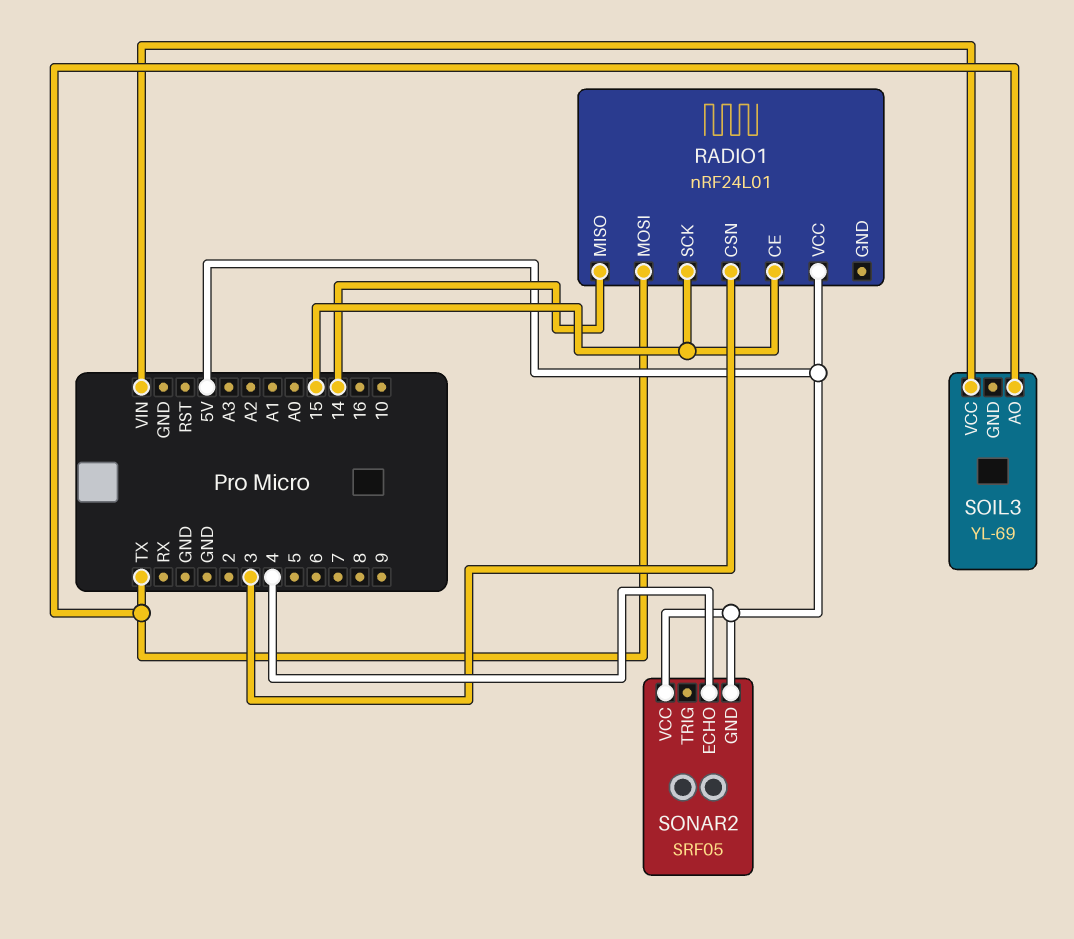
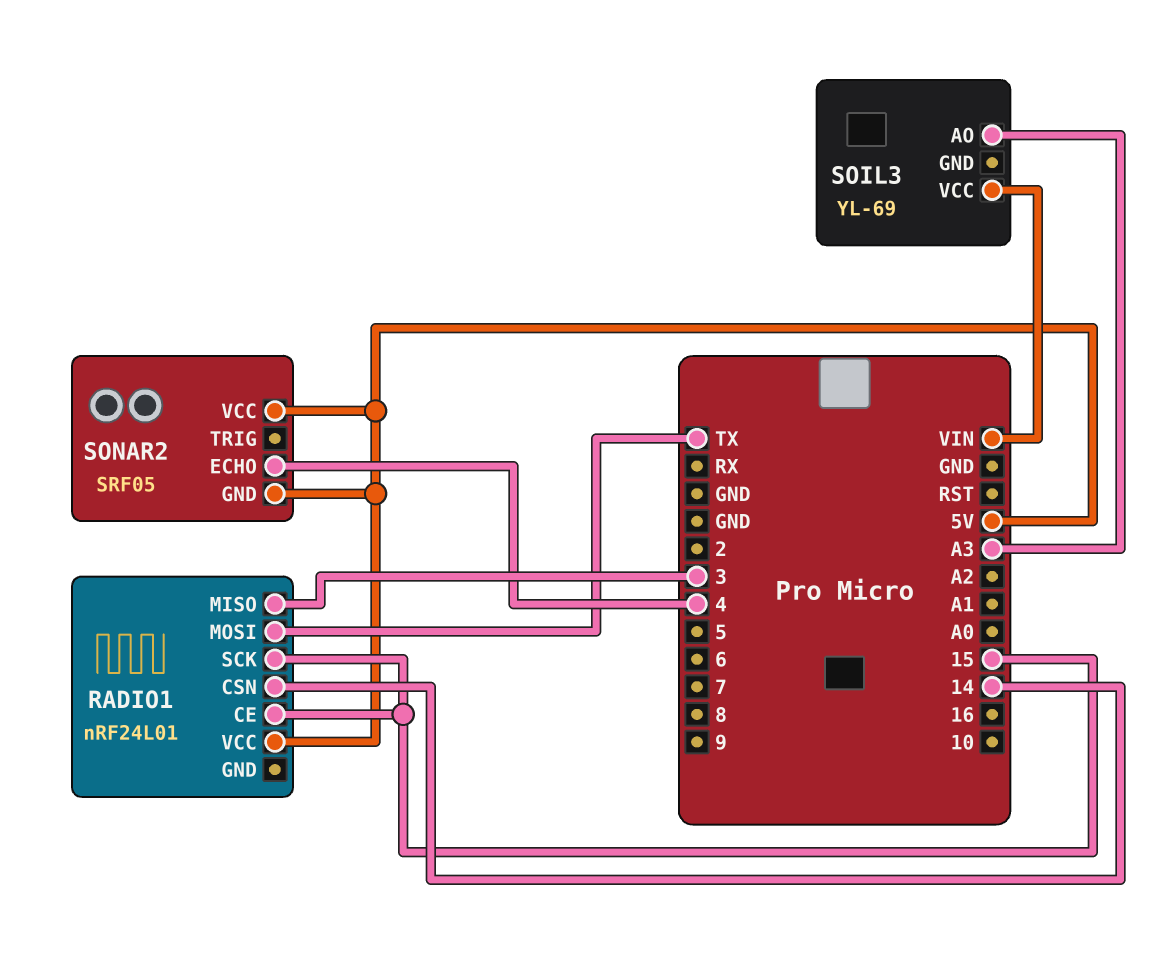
RADIO1 pin CSN: 3 -> 14
RADIO1 pin MISO: 14 -> 3
SOIL3 pin AO: TX -> A3

